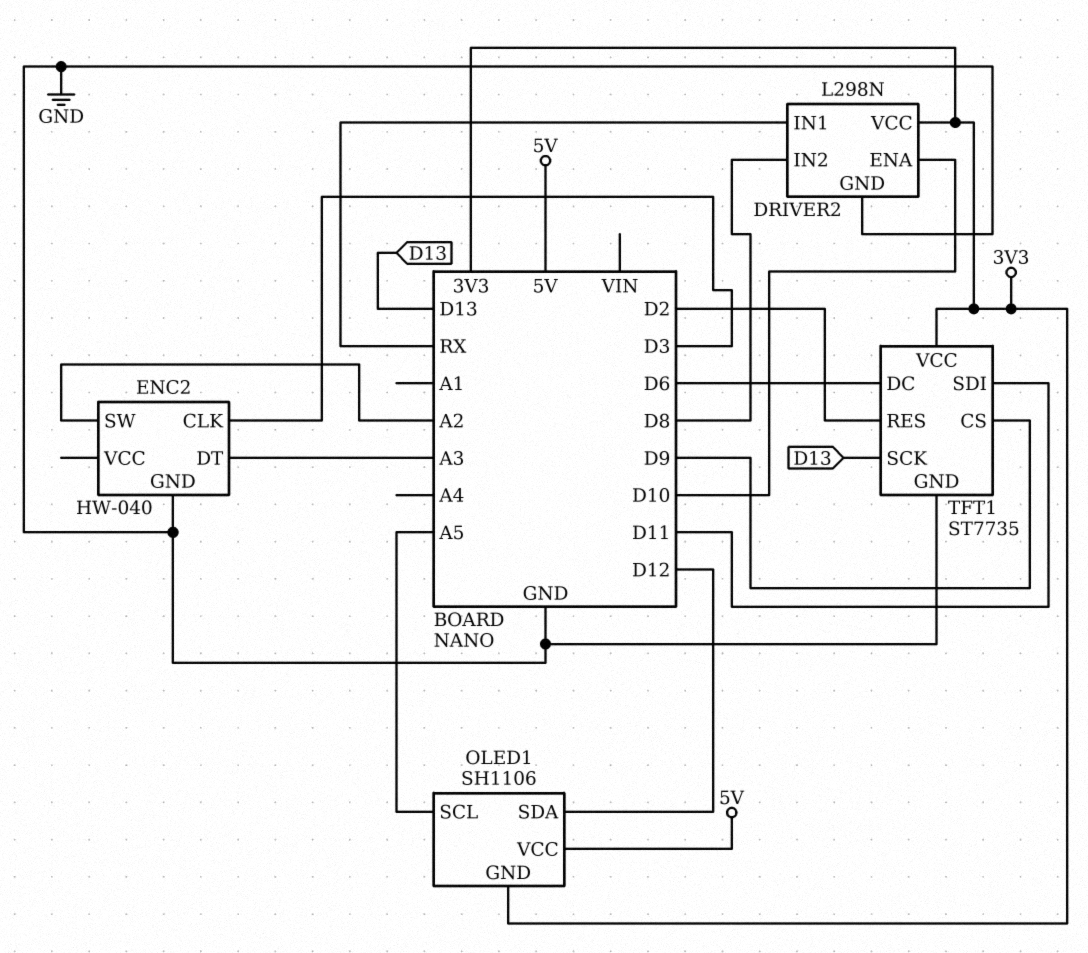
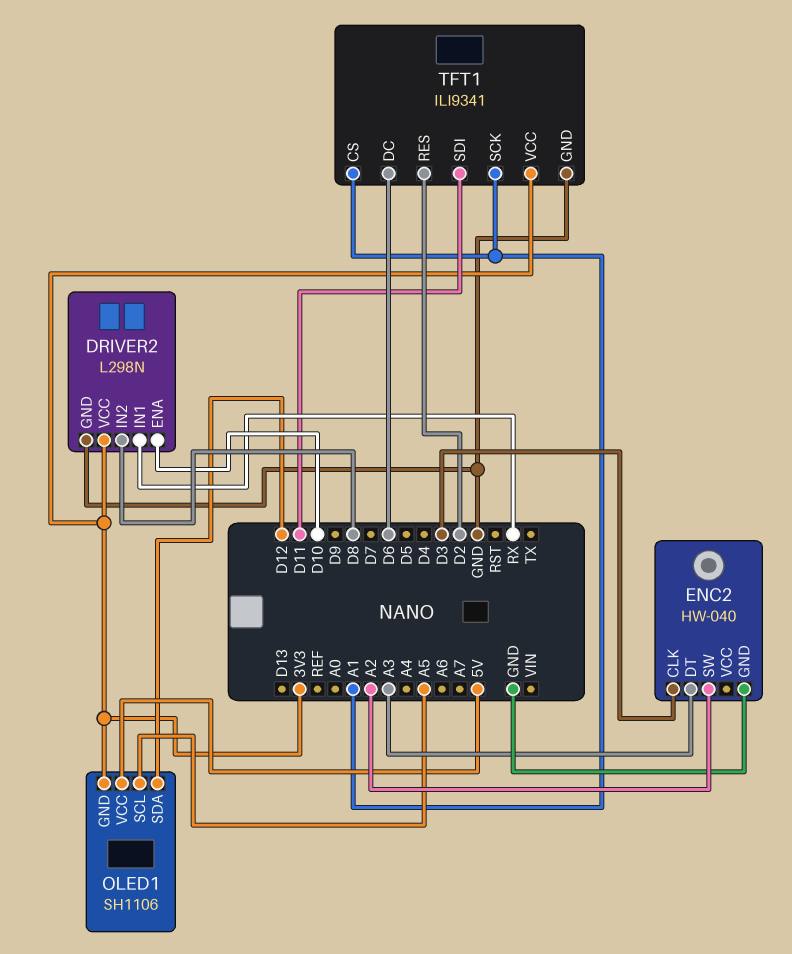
TFT1: ST7735 -> ILI9341
TFT1 pin CS: D9 -> A1
TFT1 pin SCK: D13 -> A1

